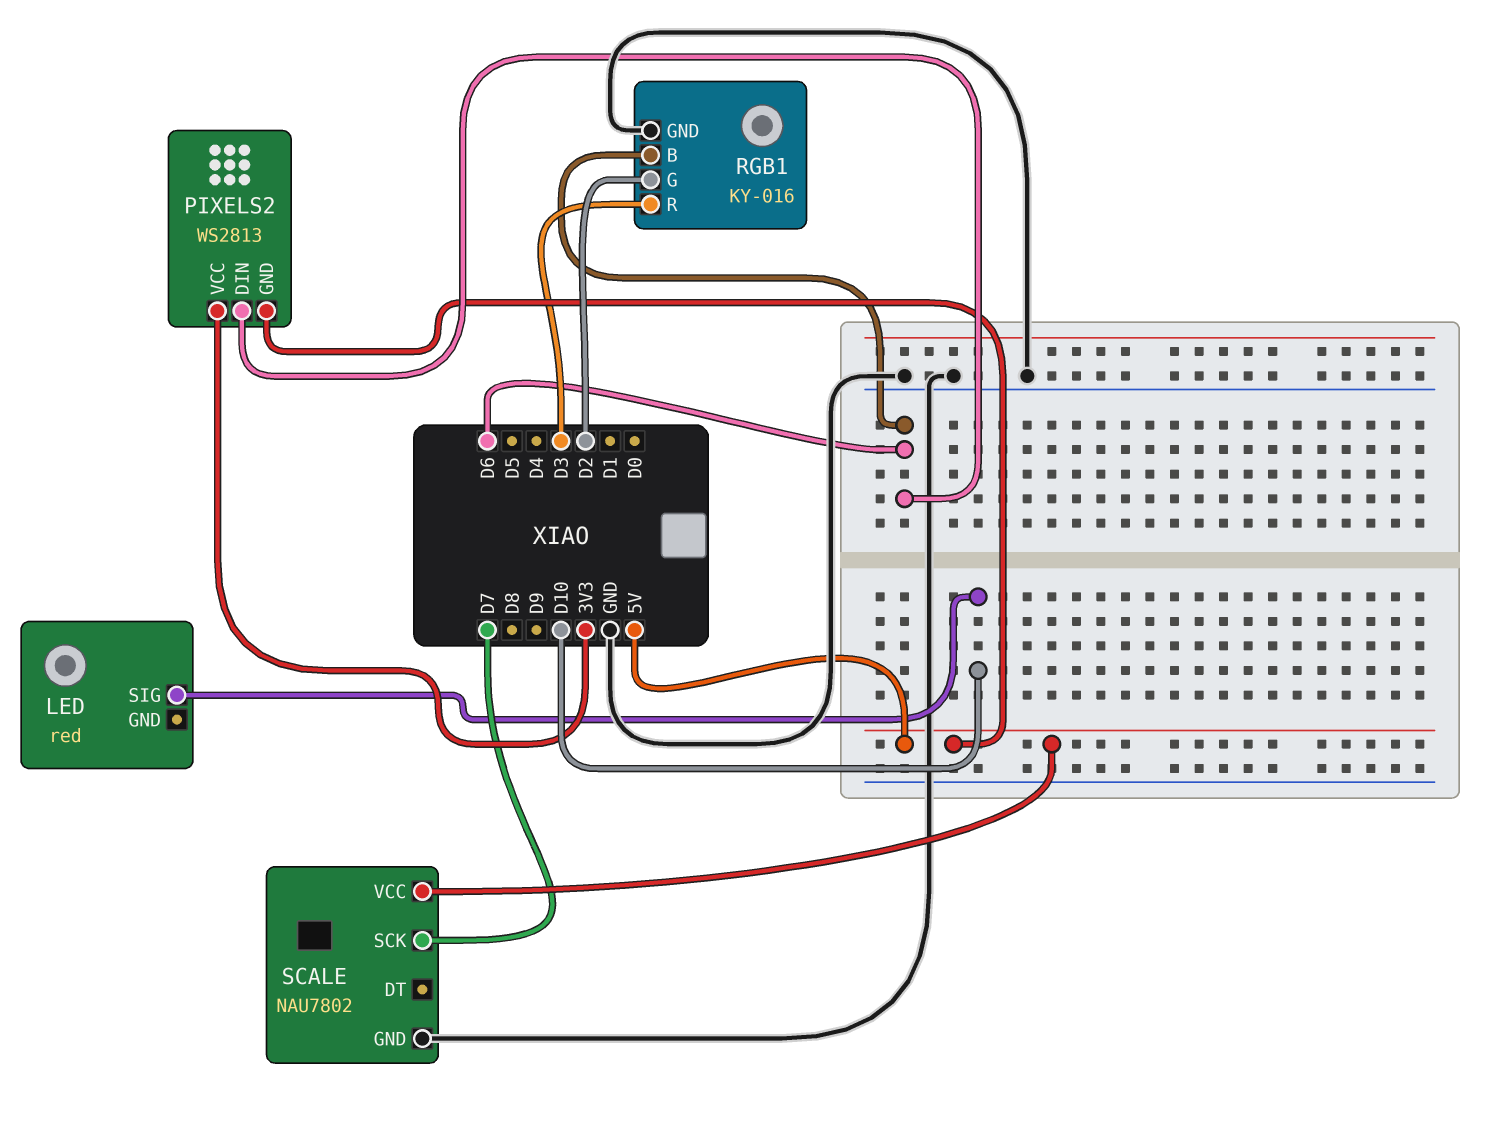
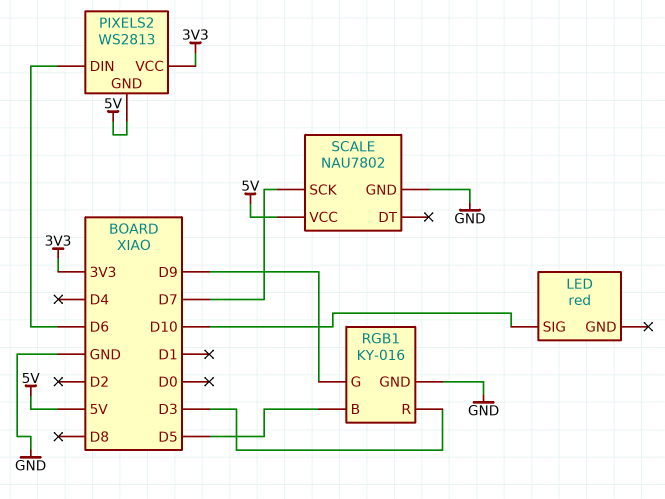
RGB1 pin B: D6 -> D5
RGB1 pin G: D2 -> D9

